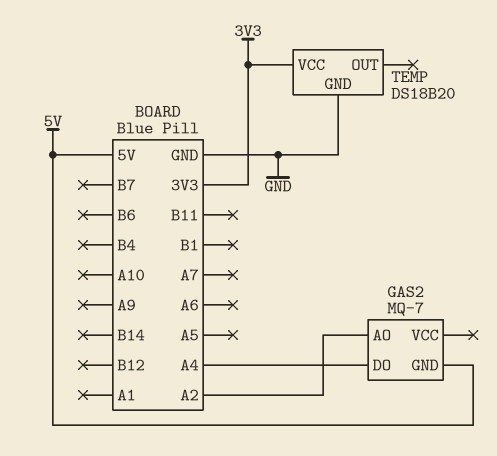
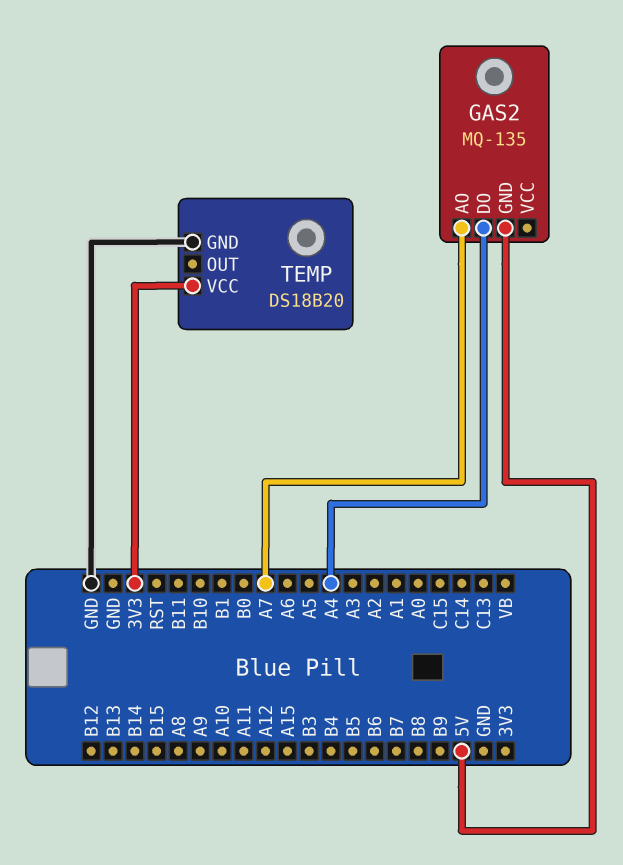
GAS2: MQ-7 -> MQ-135
GAS2 pin AO: A2 -> A7

